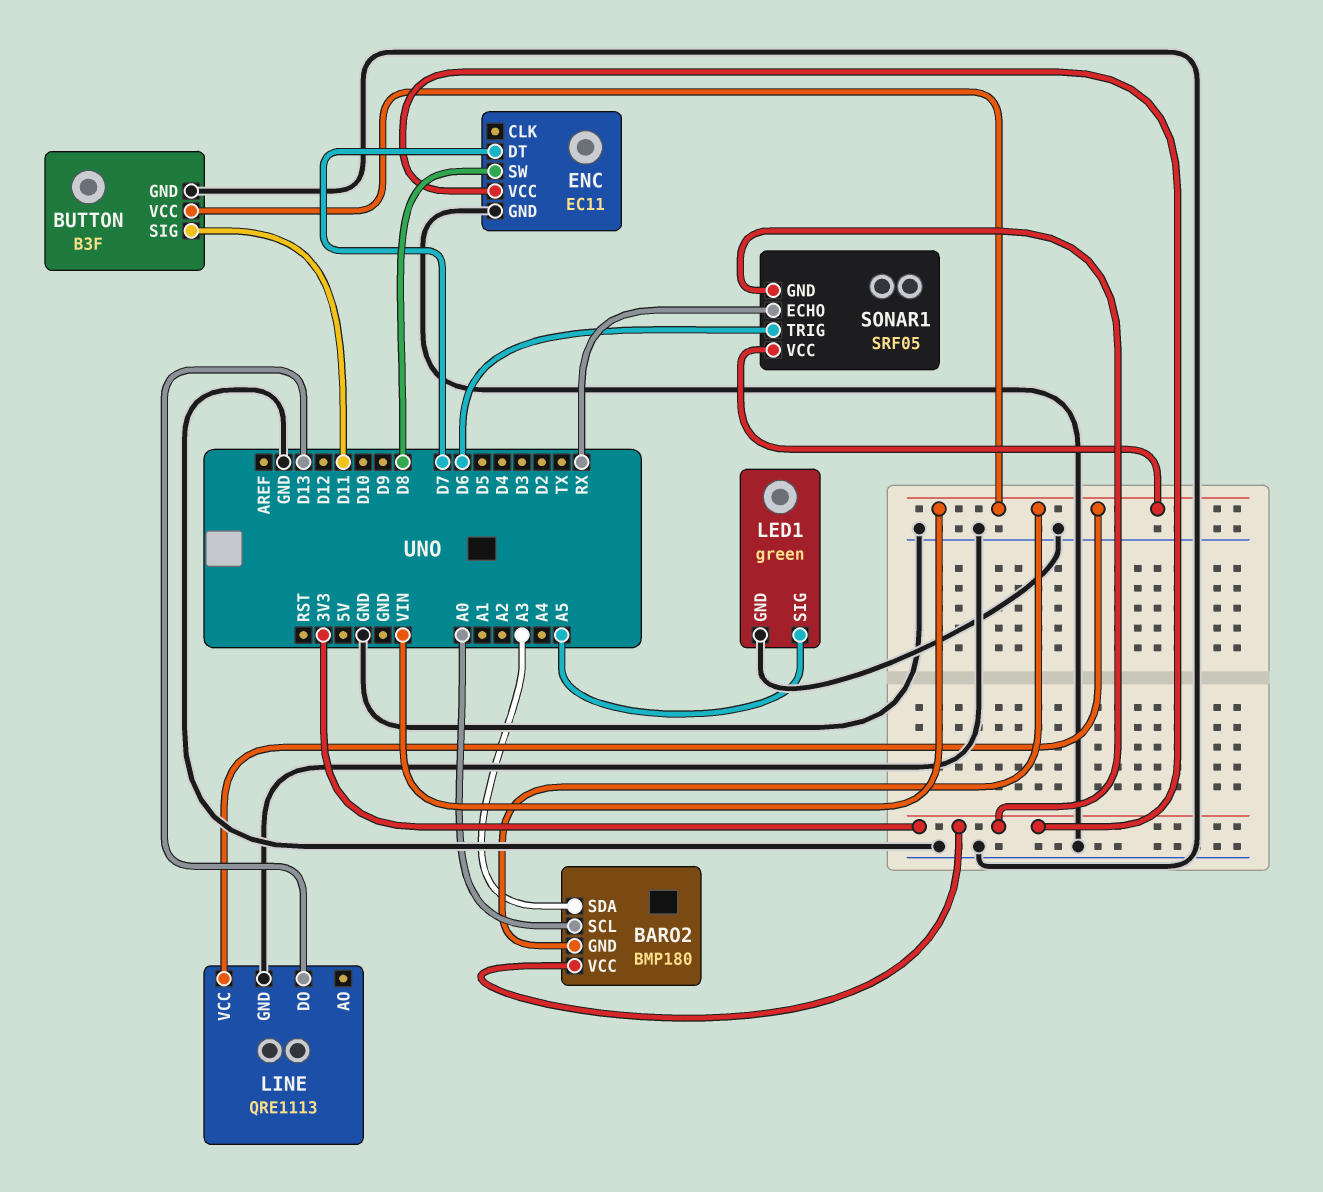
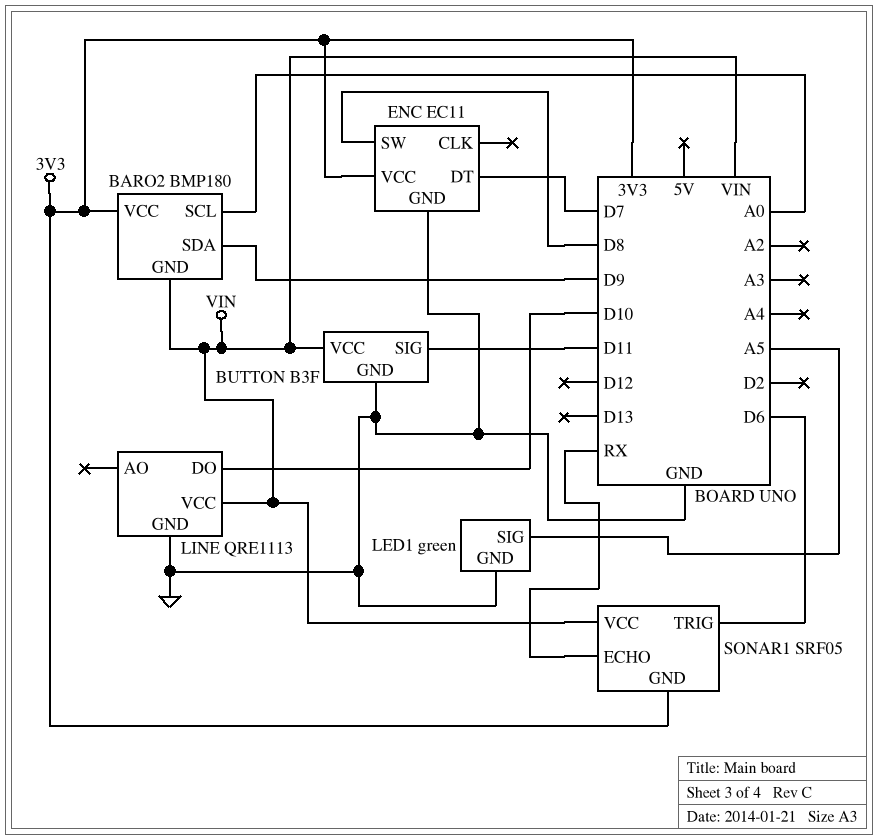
BARO2 pin SDA: A3 -> D9
LINE pin DO: D13 -> D10

